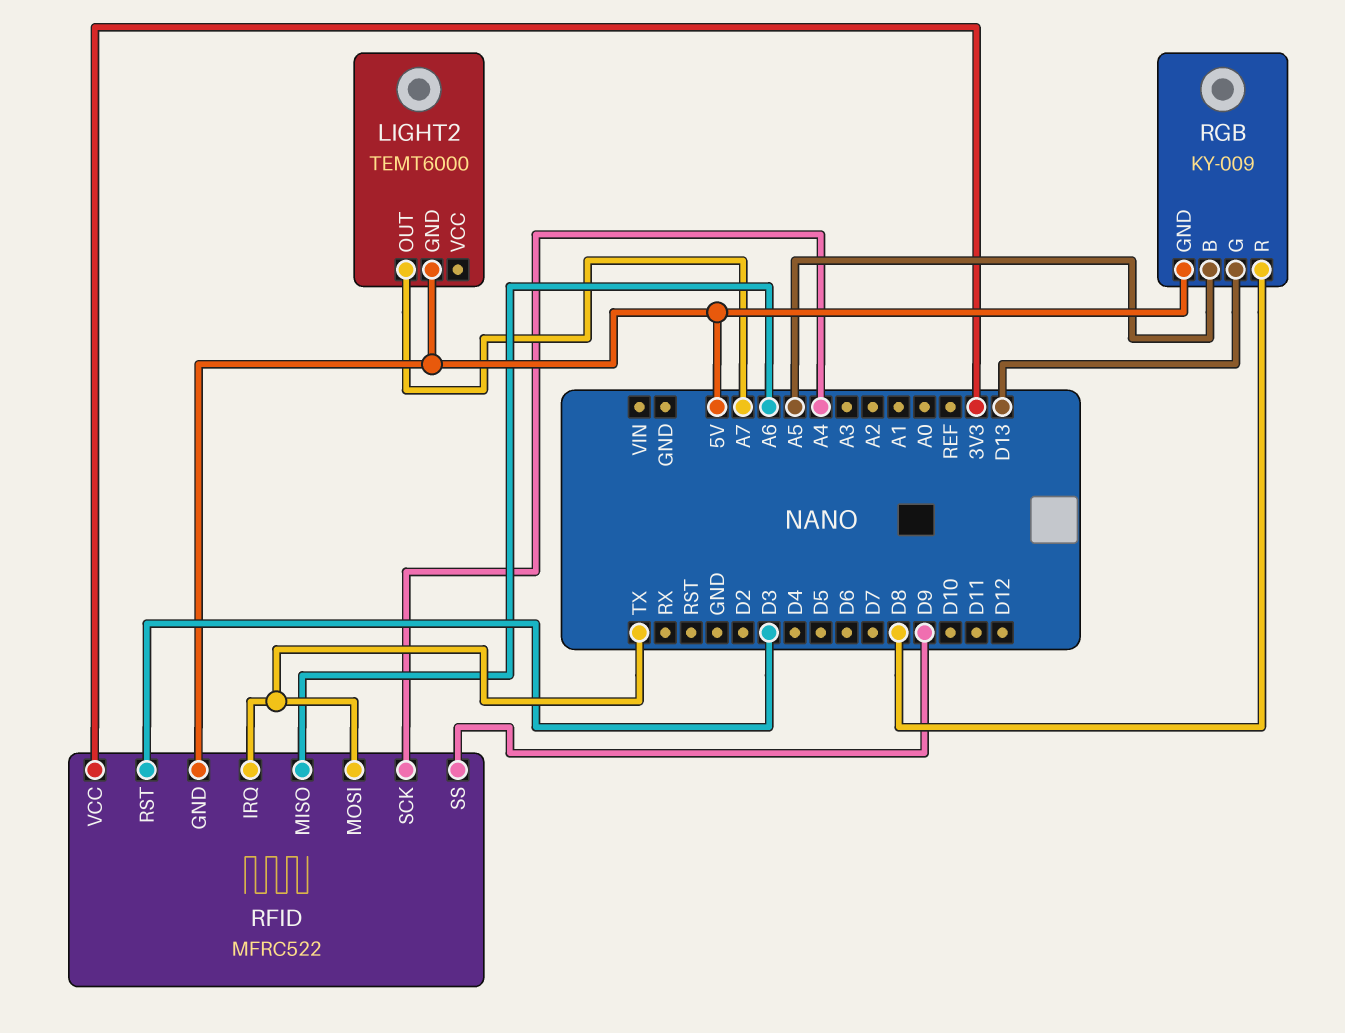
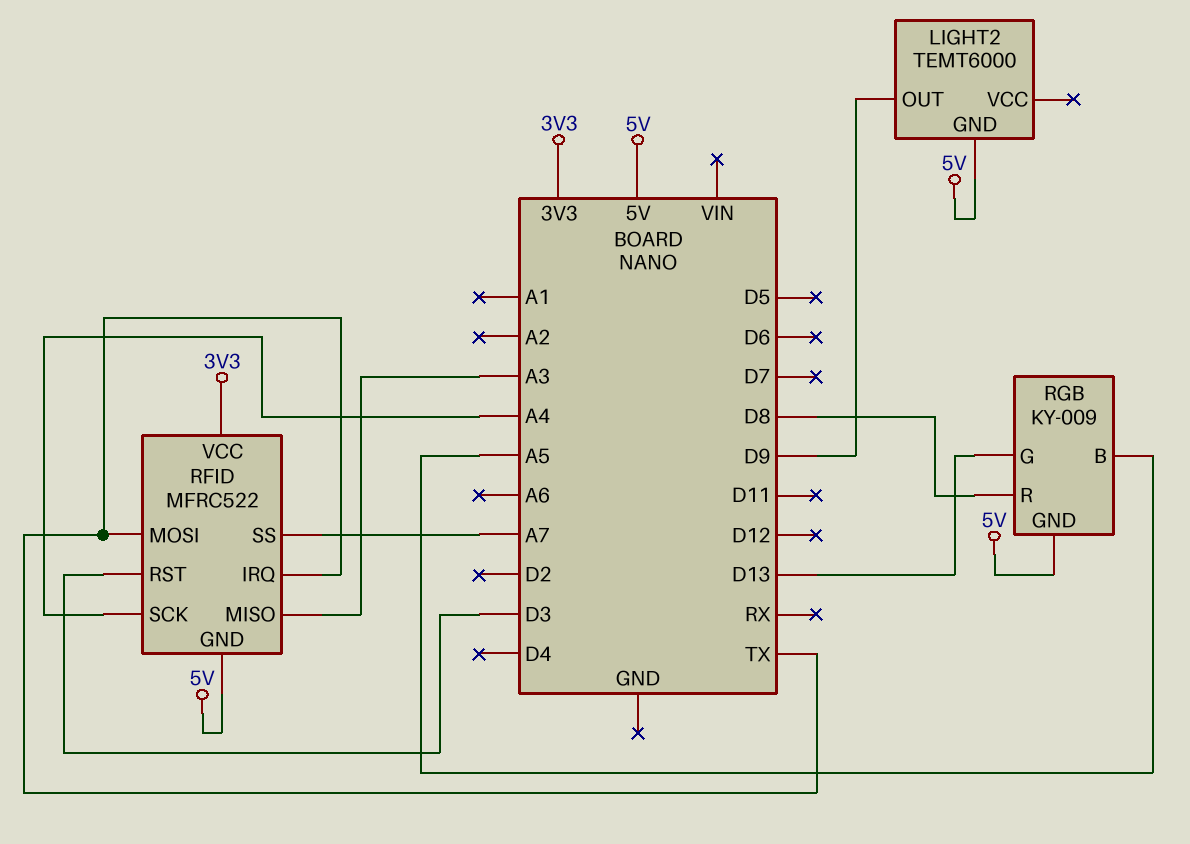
LIGHT2 pin OUT: A7 -> D9
RFID pin MISO: A6 -> A3
RFID pin SS: D9 -> A7

